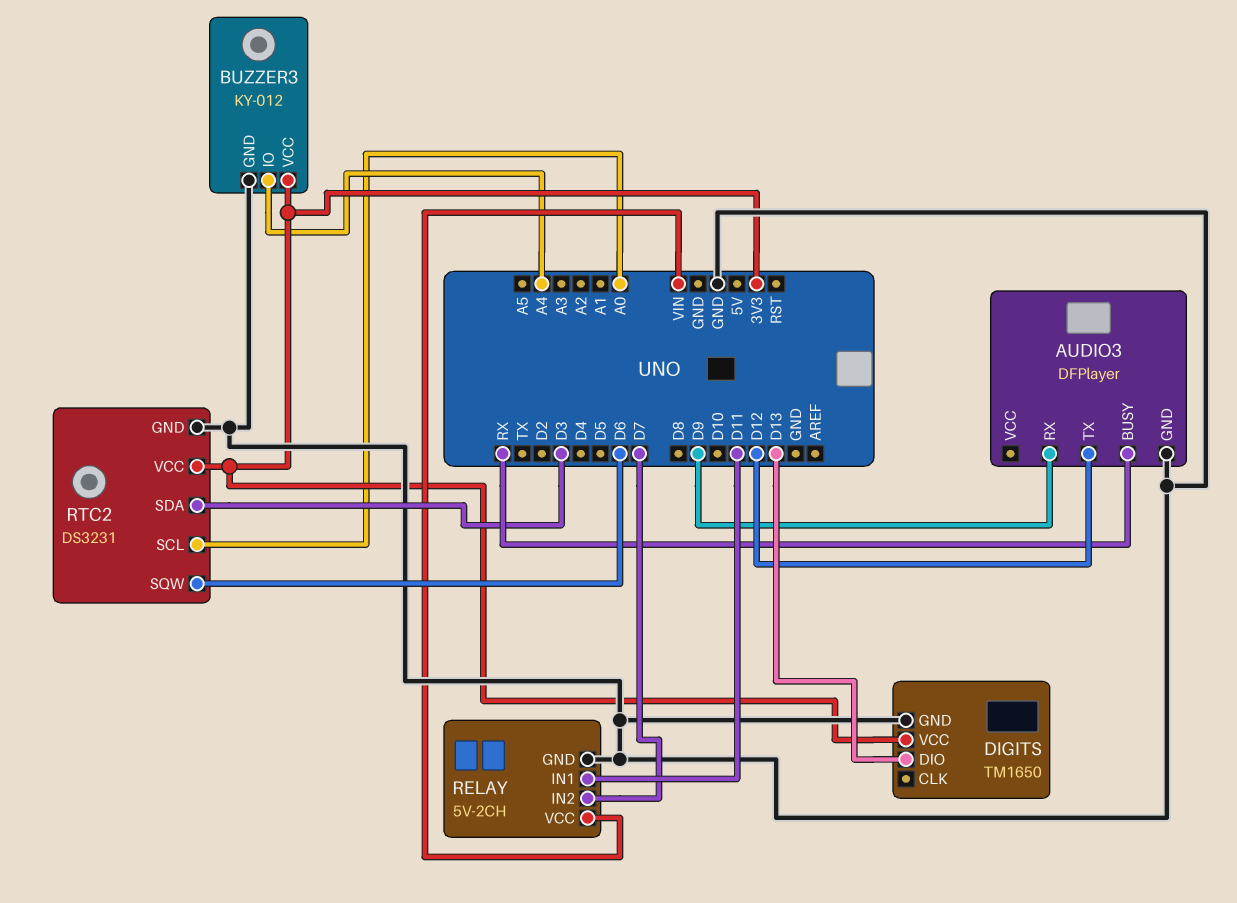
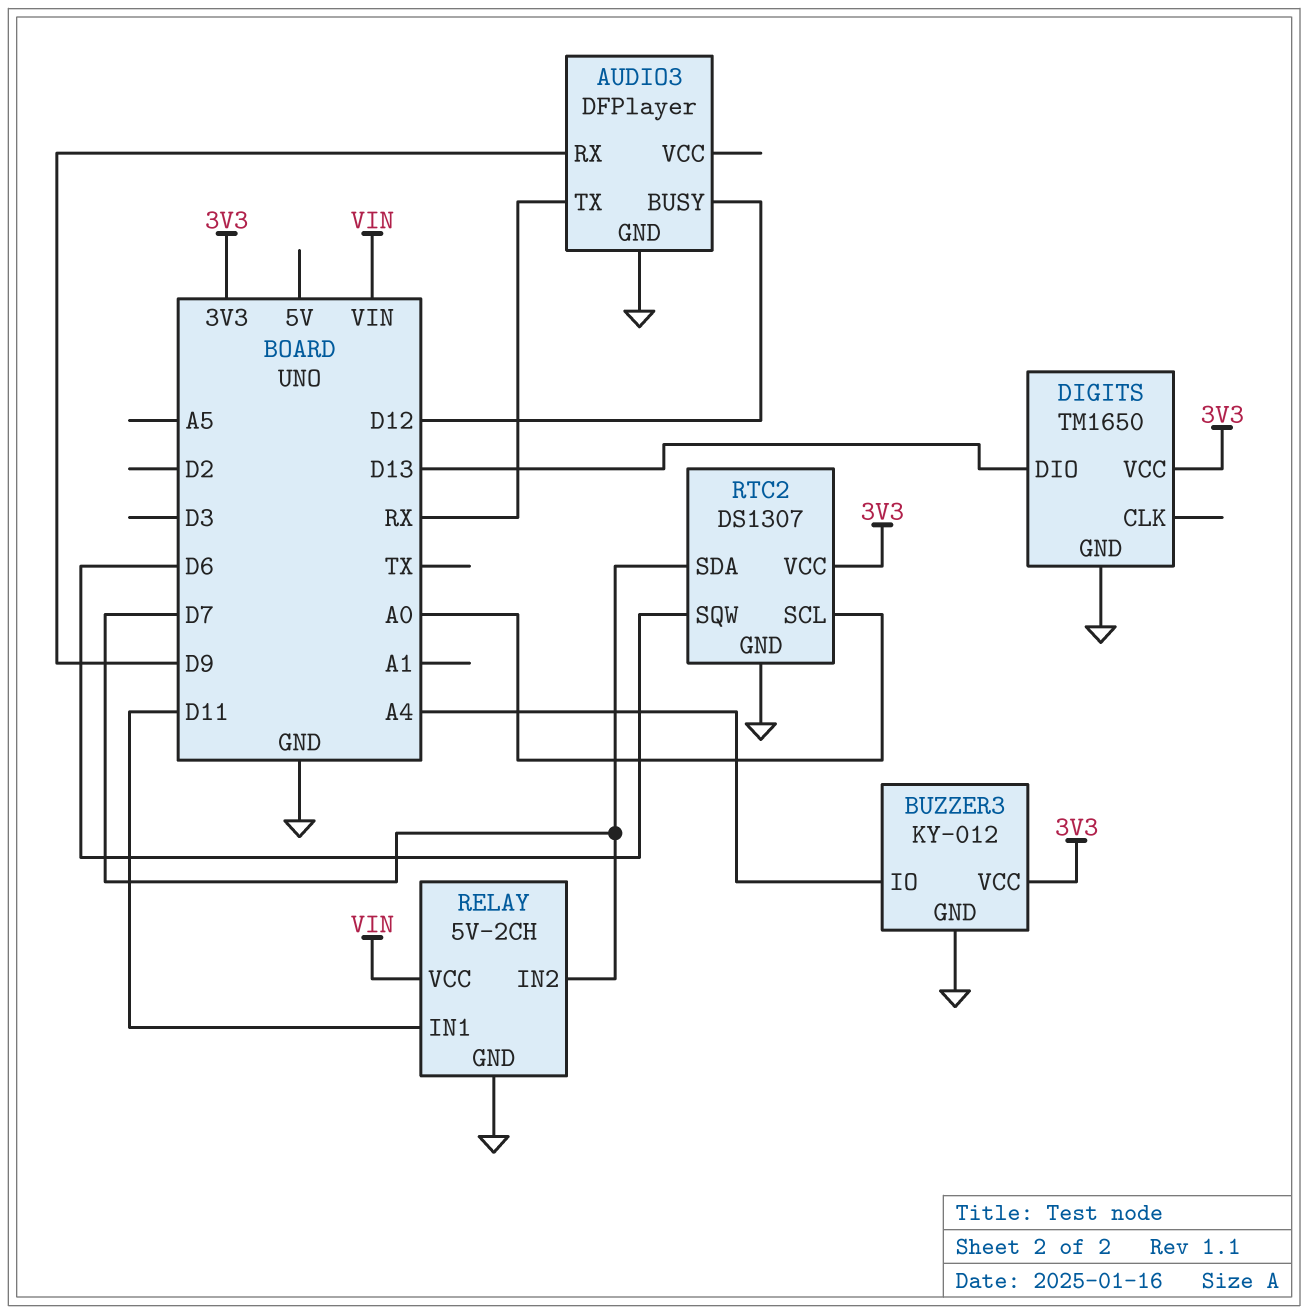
AUDIO3 pin BUSY: RX -> D12
AUDIO3 pin TX: D12 -> RX
RTC2: DS3231 -> DS1307
RTC2 pin SDA: D3 -> D7

